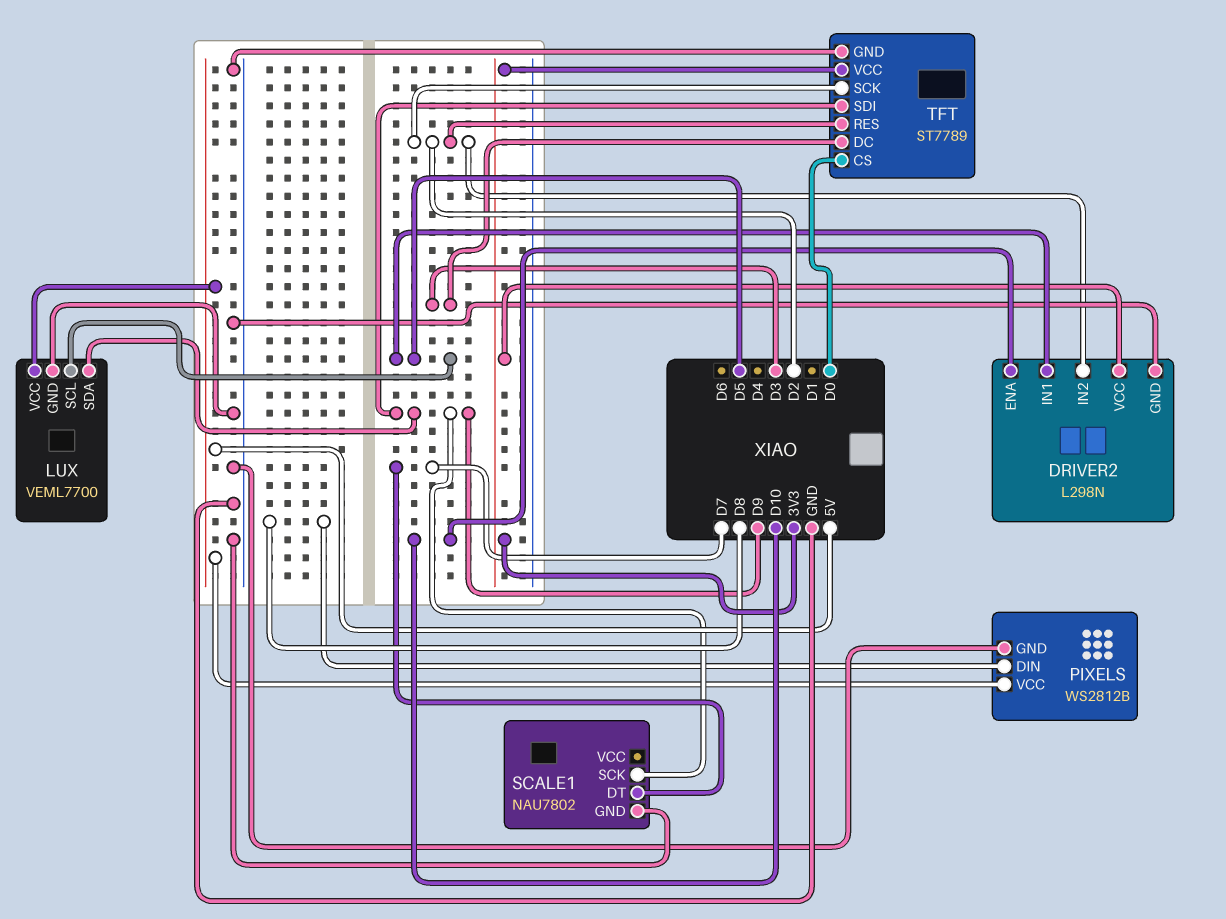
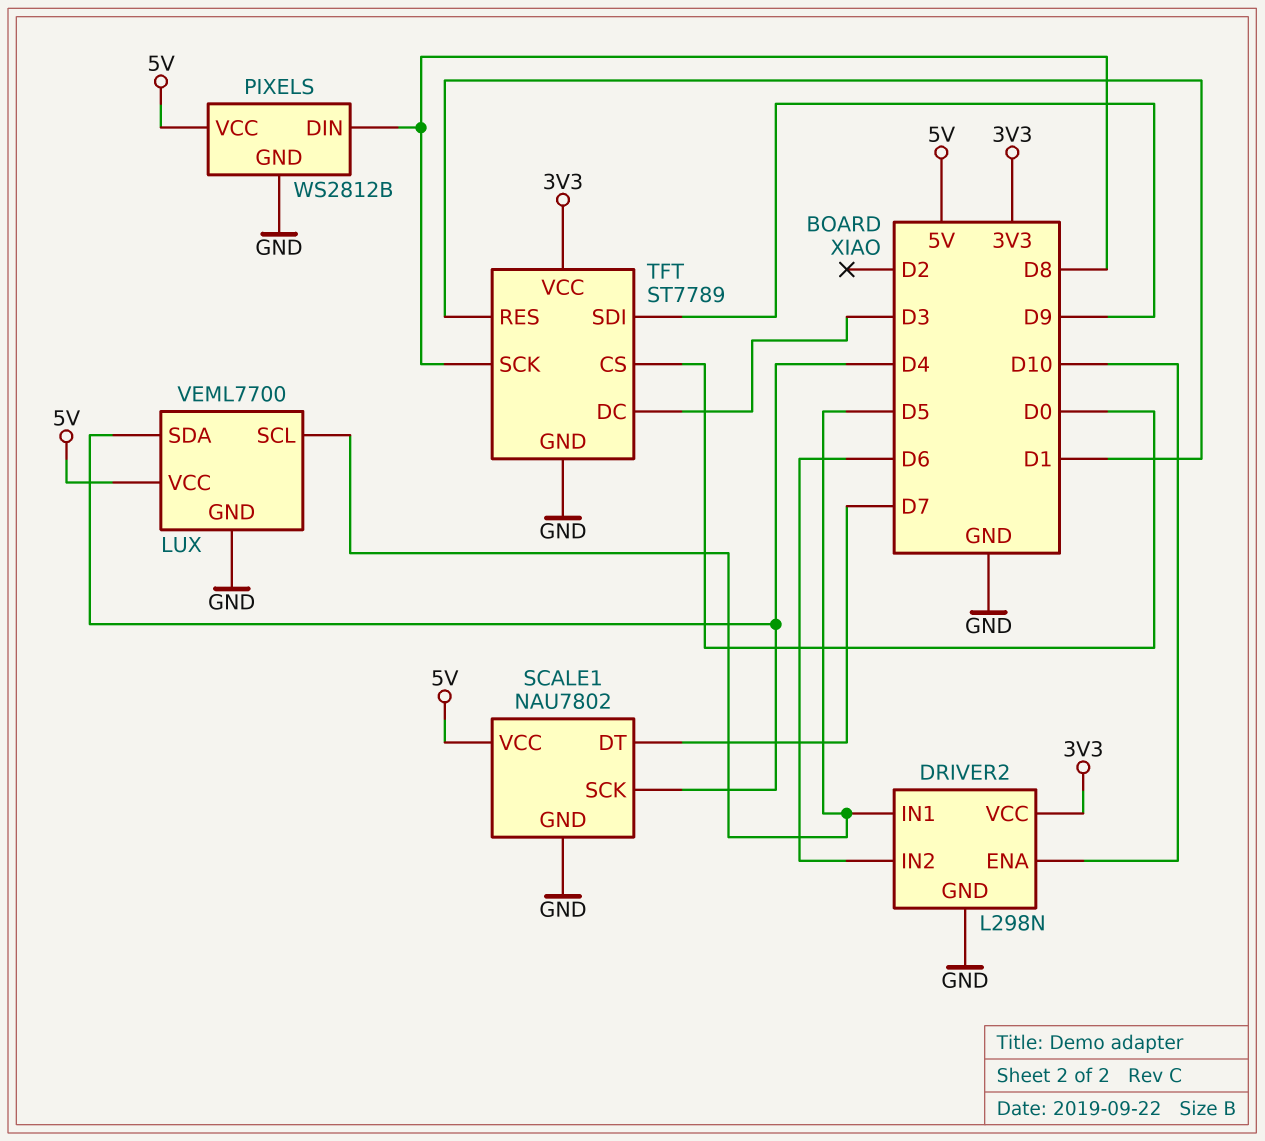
DRIVER2 pin IN2: D2 -> D6
LUX pin SDA: D9 -> D4
SCALE1 pin SCK: D9 -> D4
SCALE1 pin VCC: none -> 5V
TFT pin RES: D2 -> D1
TFT pin SCK: D2 -> D8

